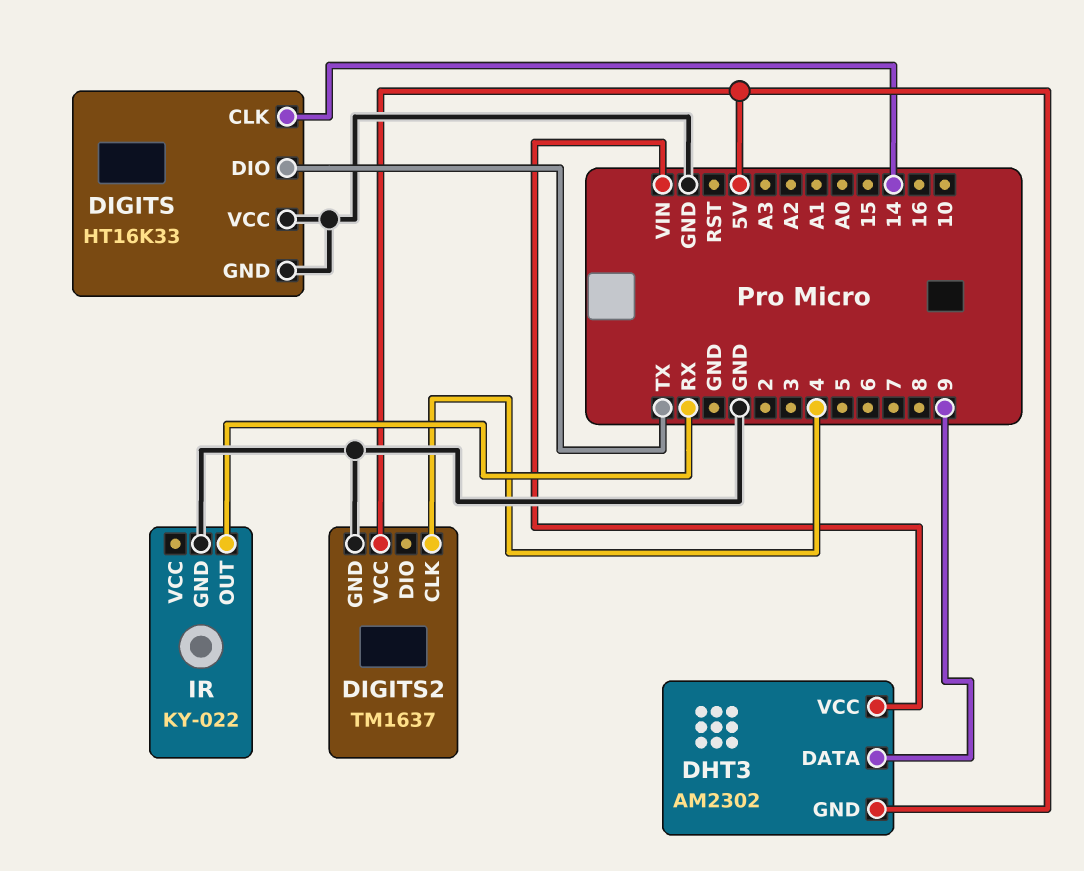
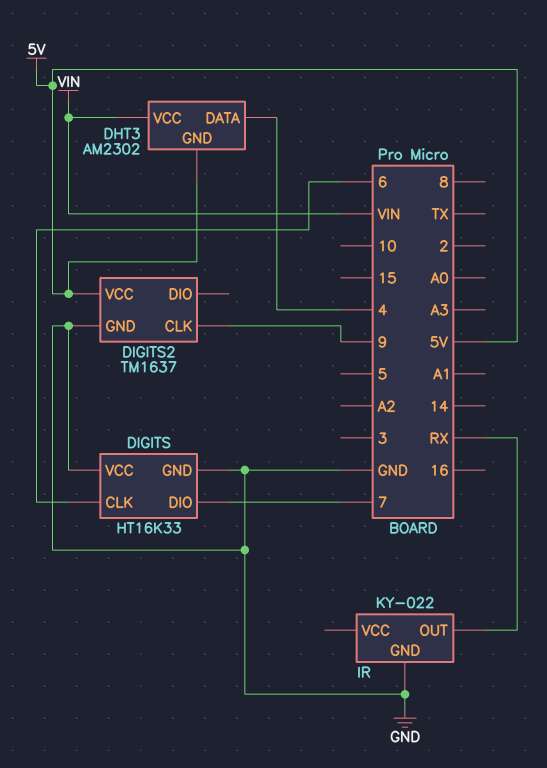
DHT3 pin DATA: 9 -> 4
DIGITS pin CLK: 14 -> 6
DIGITS pin DIO: TX -> 7
DIGITS2 pin CLK: 4 -> 9

